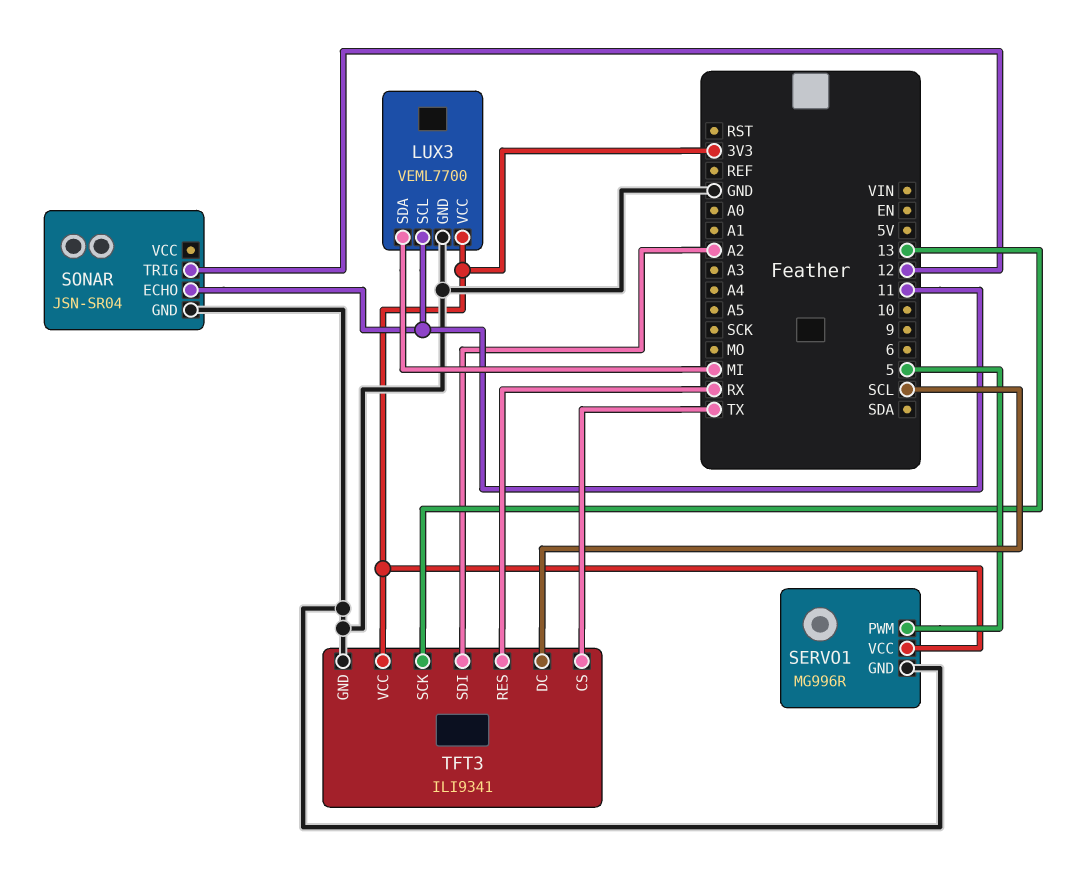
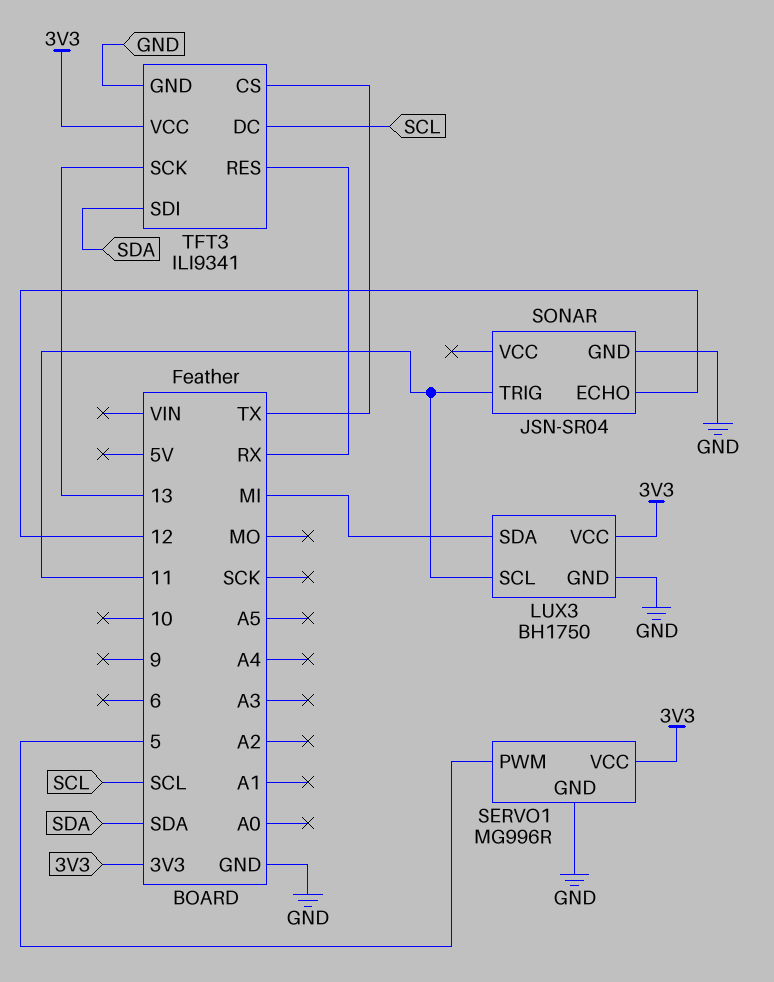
LUX3: VEML7700 -> BH1750
SONAR pin ECHO: 11 -> 12
SONAR pin TRIG: 12 -> 11
TFT3 pin SDI: A2 -> SDA

